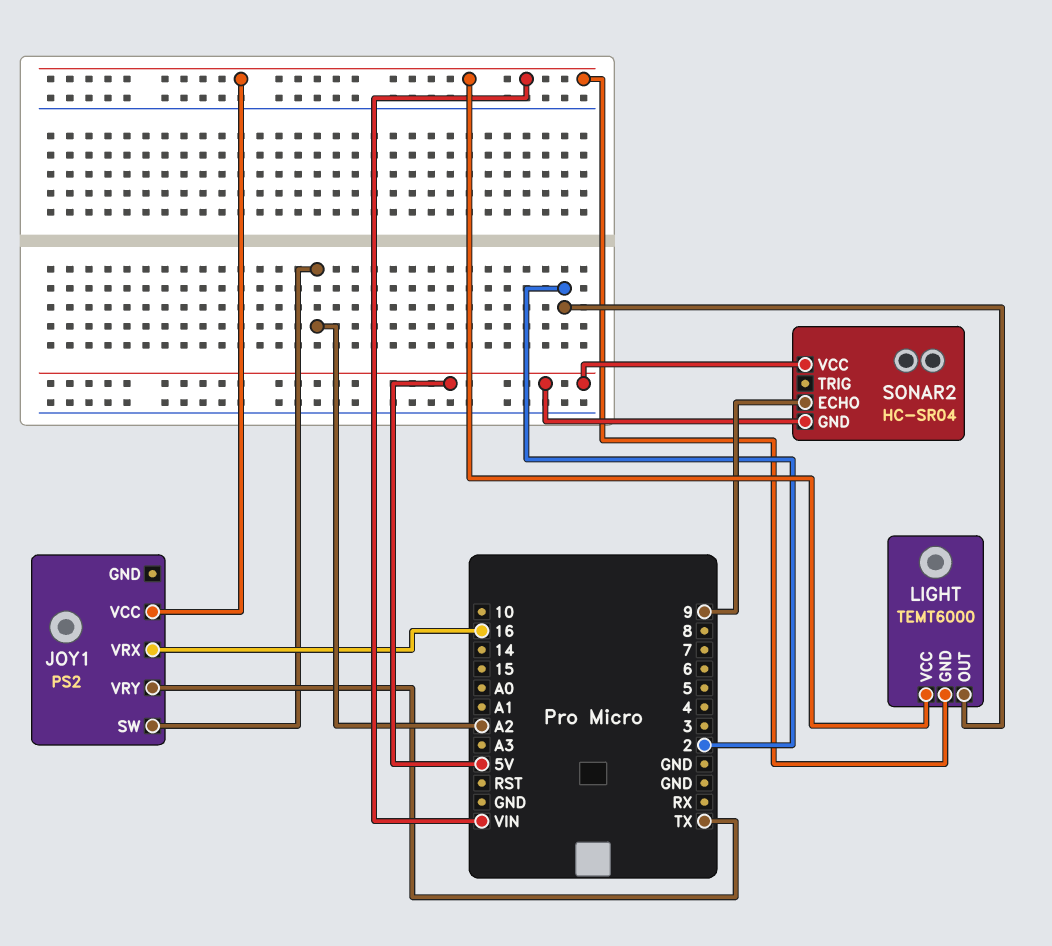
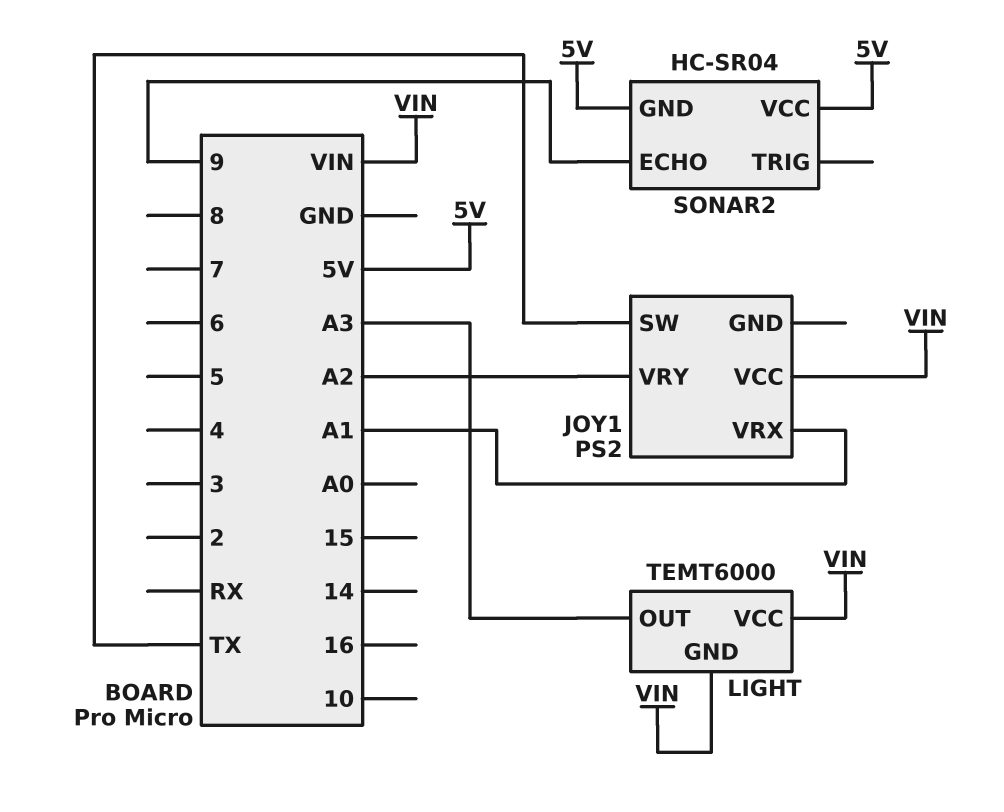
JOY1 pin SW: A2 -> TX
JOY1 pin VRX: 16 -> A1
JOY1 pin VRY: TX -> A2
LIGHT pin OUT: 2 -> A3

